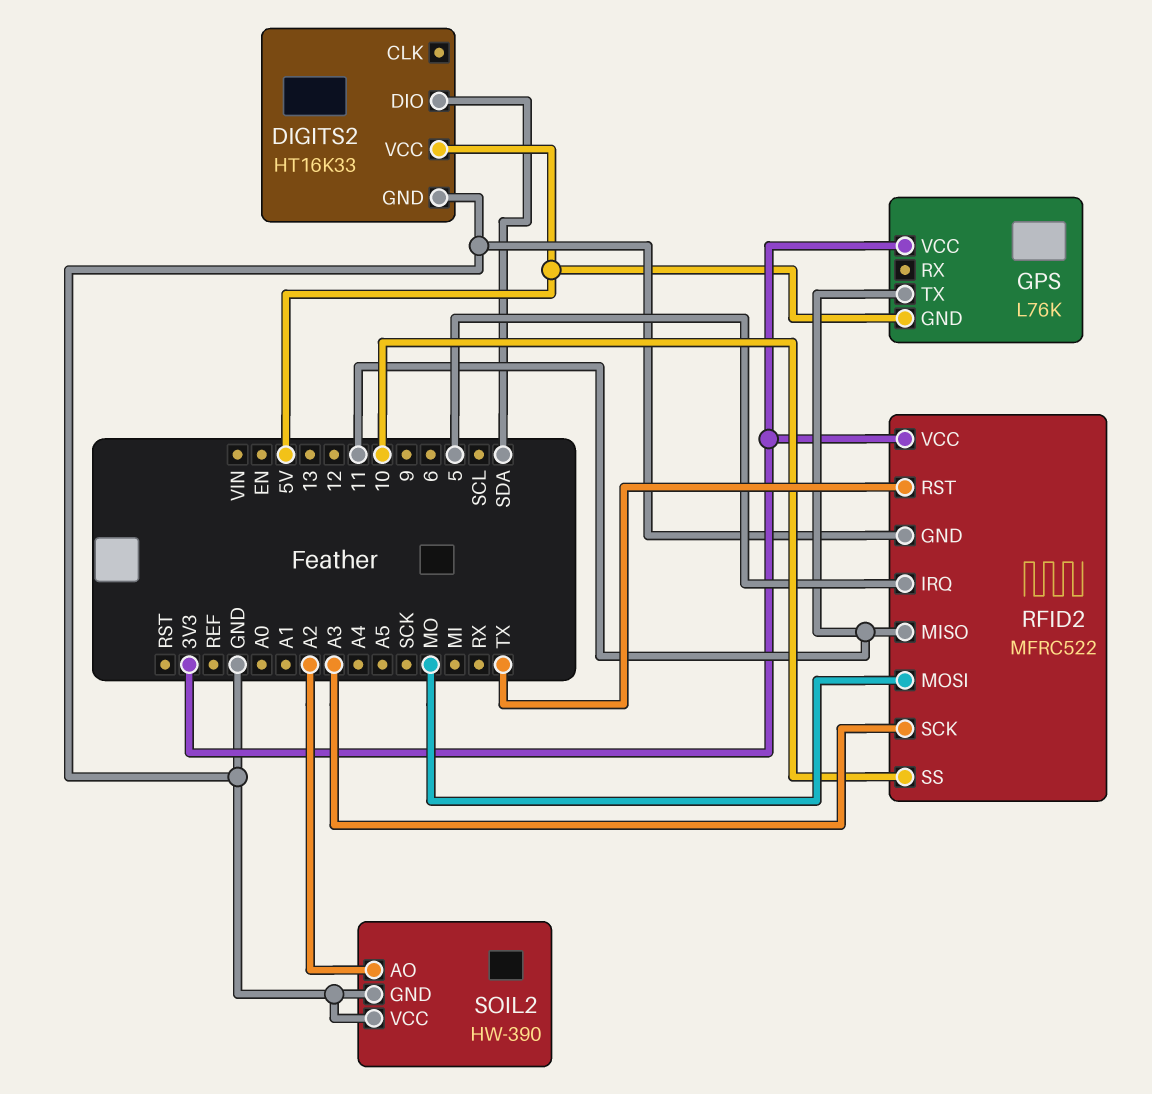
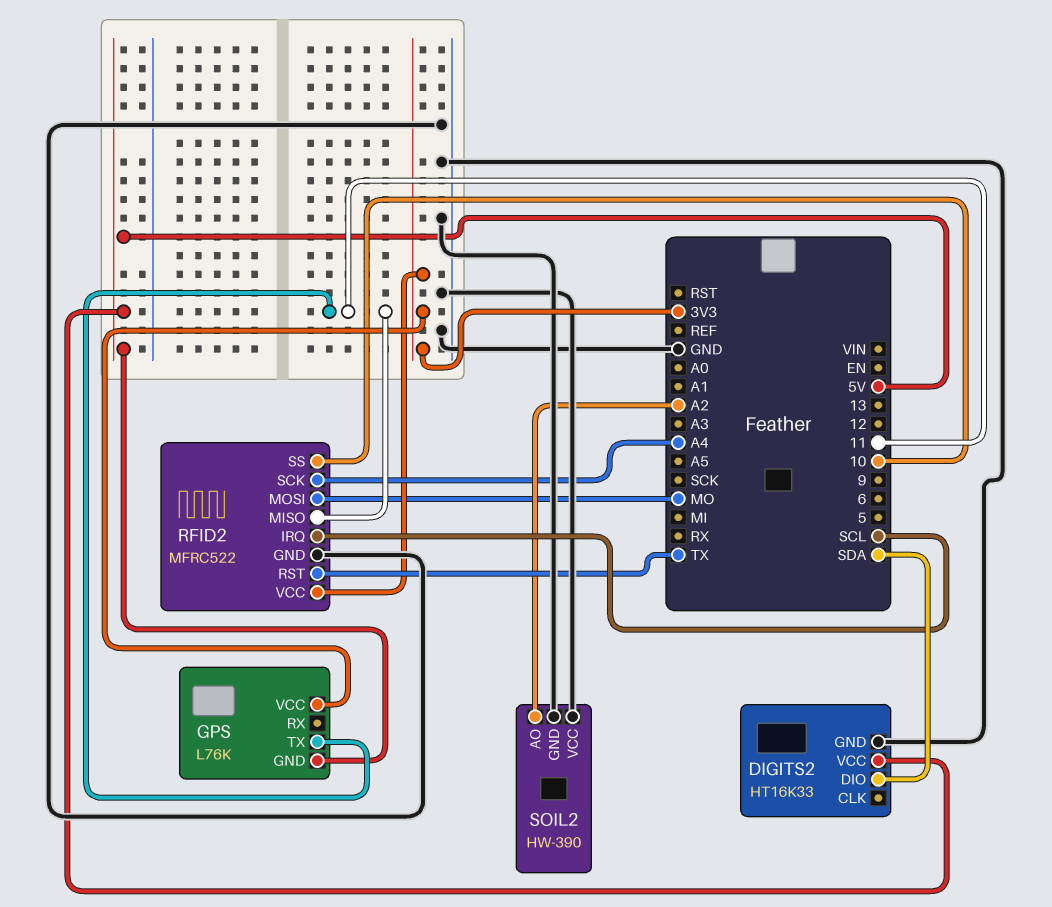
RFID2 pin IRQ: 5 -> SCL
RFID2 pin SCK: A3 -> A4

